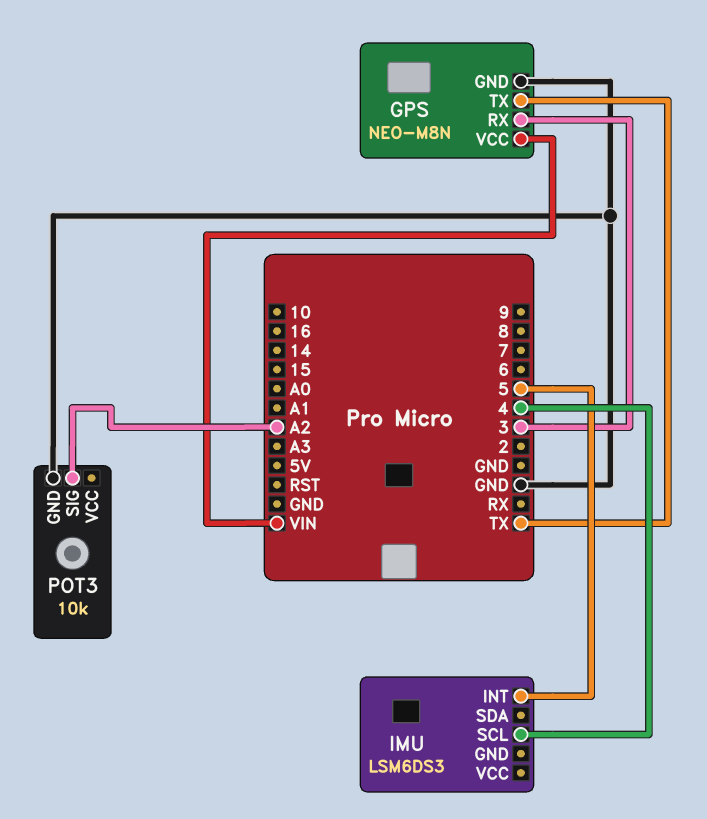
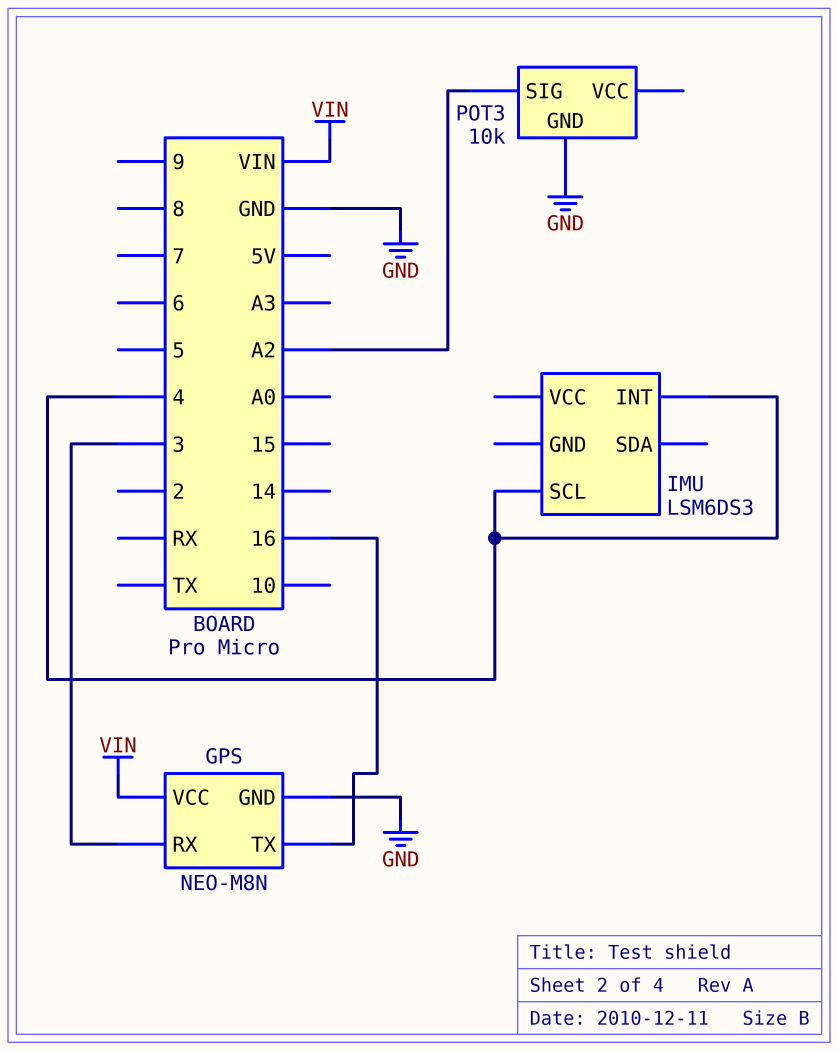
GPS pin TX: TX -> 16
IMU pin INT: 5 -> 4

